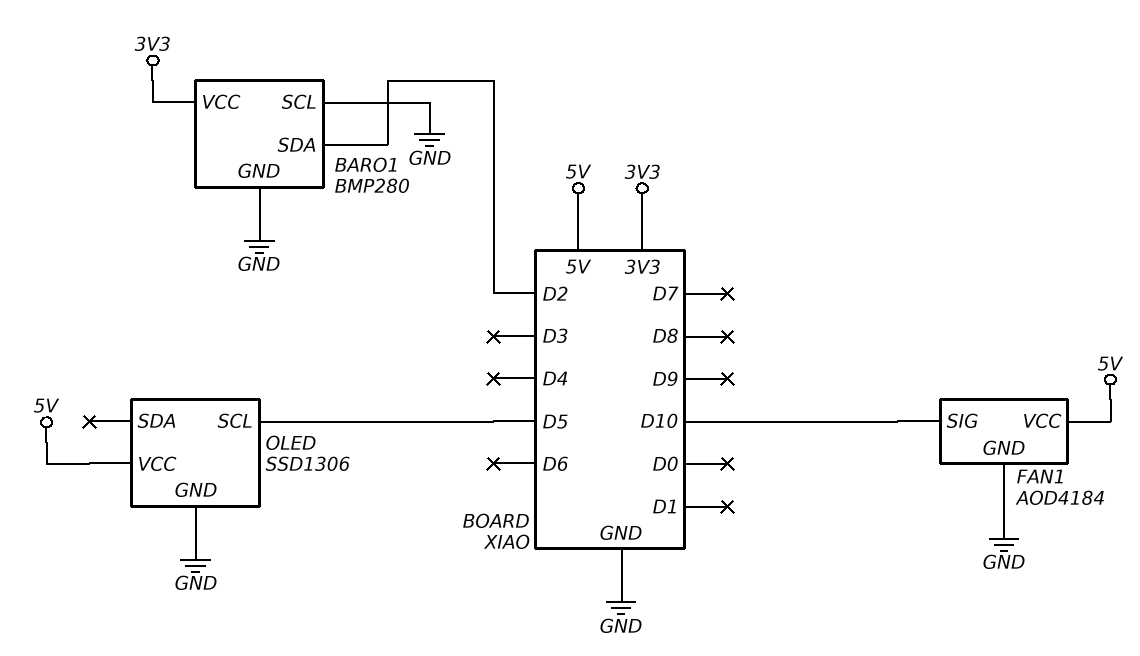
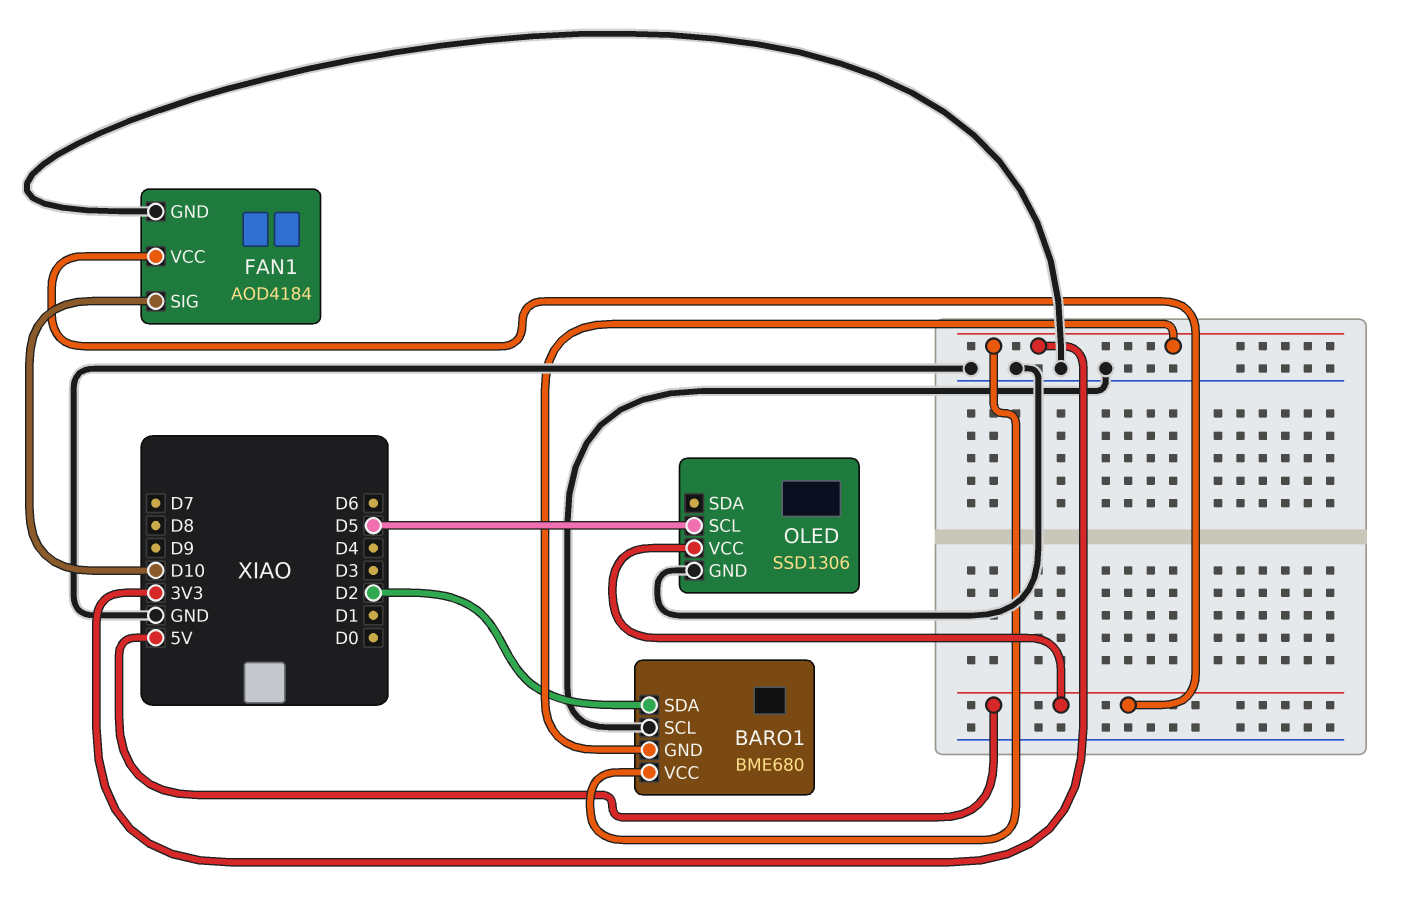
BARO1: BMP280 -> BME680
BARO1 pin GND: GND -> 3V3

